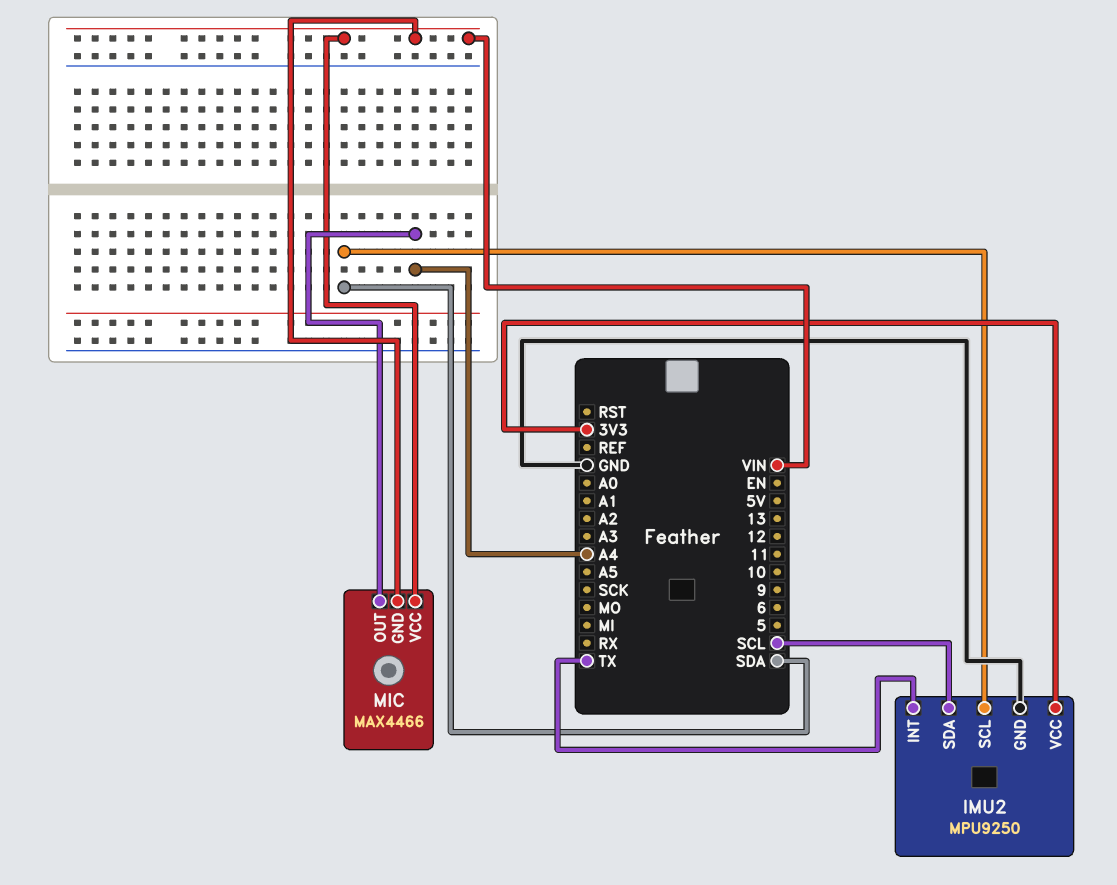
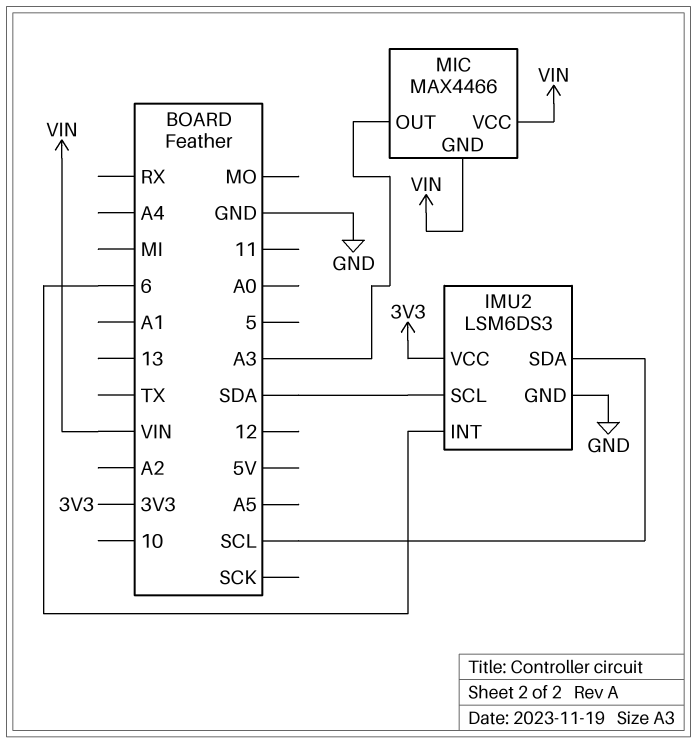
IMU2: MPU9250 -> LSM6DS3
IMU2 pin INT: TX -> 6
MIC pin OUT: A4 -> A3

